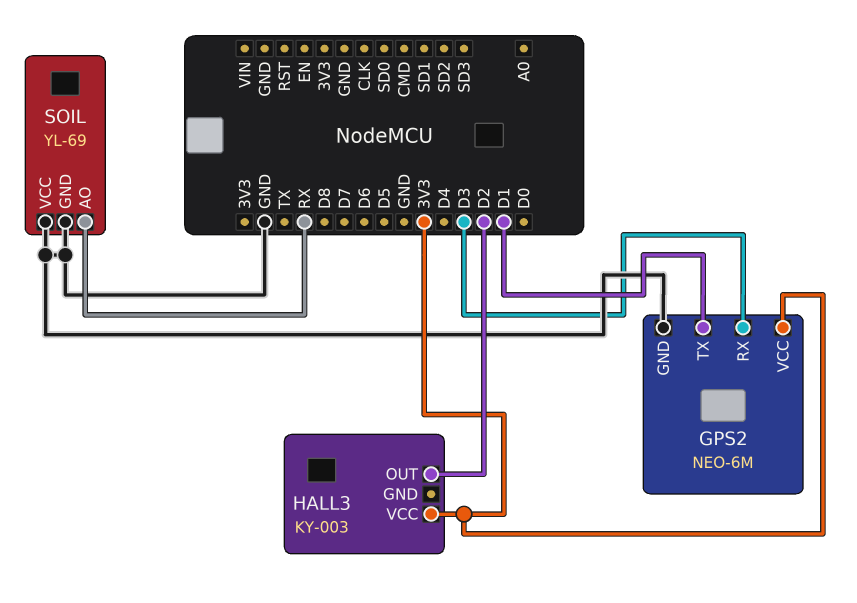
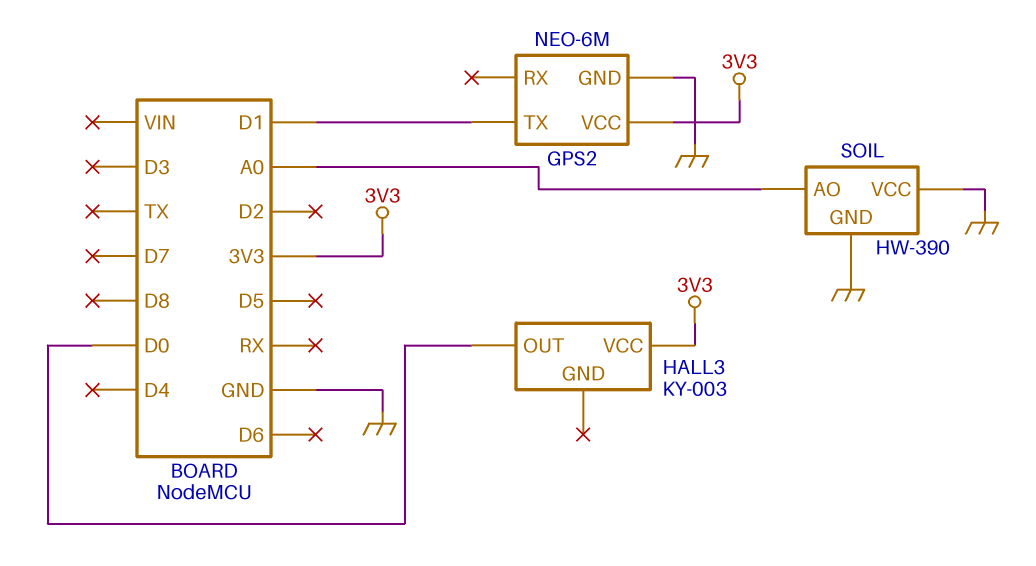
GPS2 pin RX: D3 -> none
HALL3 pin OUT: D2 -> D0
SOIL: YL-69 -> HW-390
SOIL pin AO: RX -> A0

